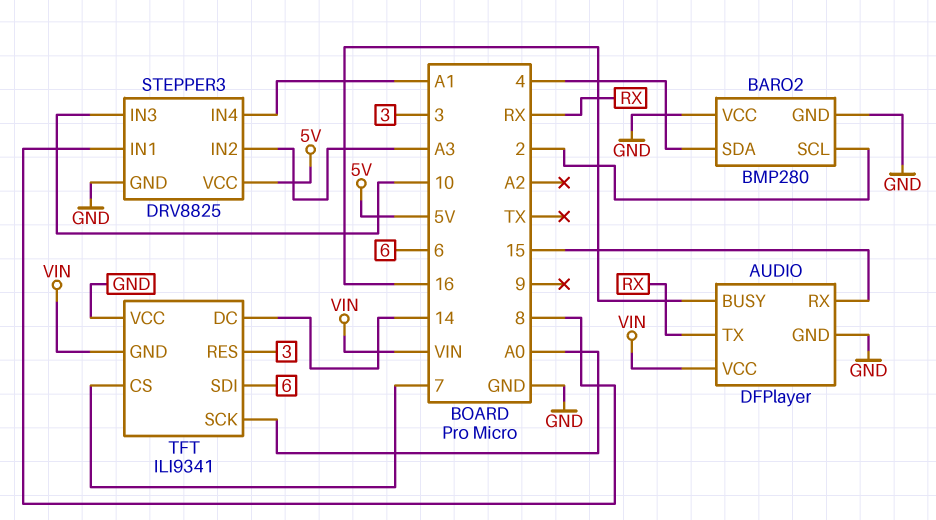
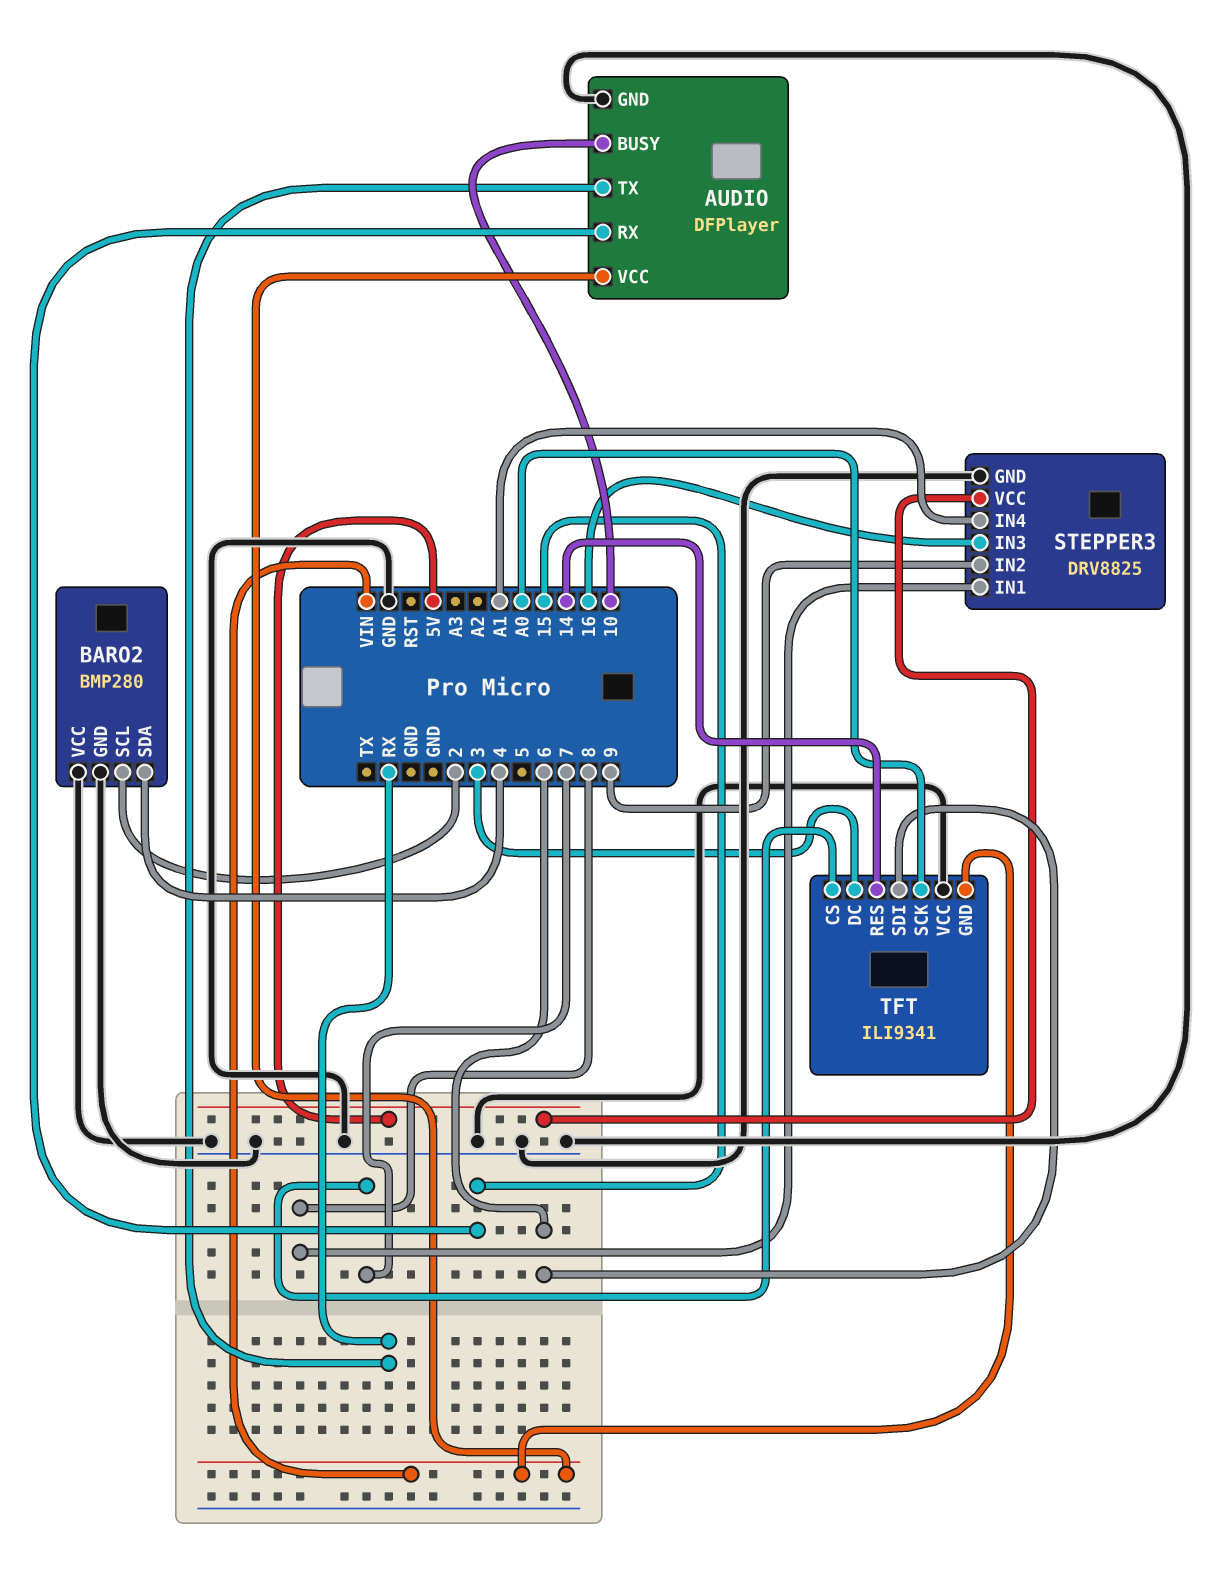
AUDIO pin BUSY: 16 -> 10
STEPPER3 pin IN2: A3 -> 9
STEPPER3 pin IN3: 10 -> 16
TFT pin DC: 14 -> 3
TFT pin RES: 3 -> 14

